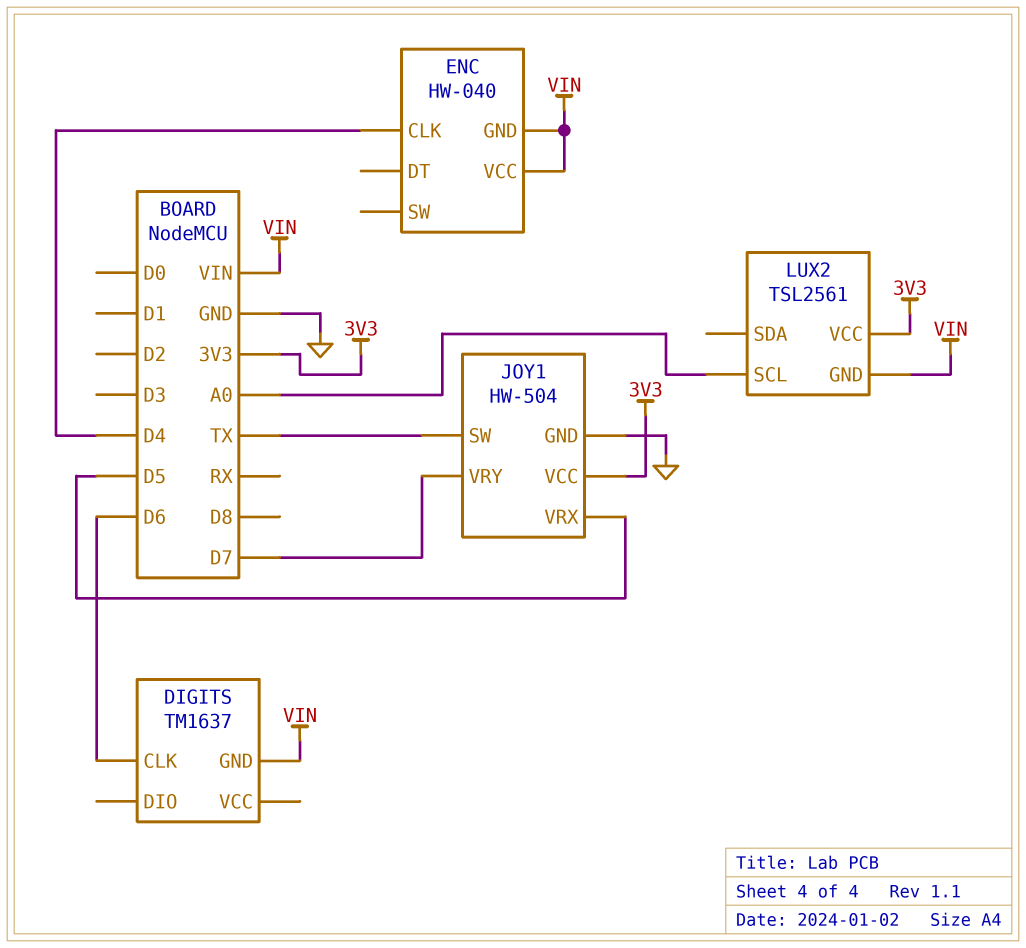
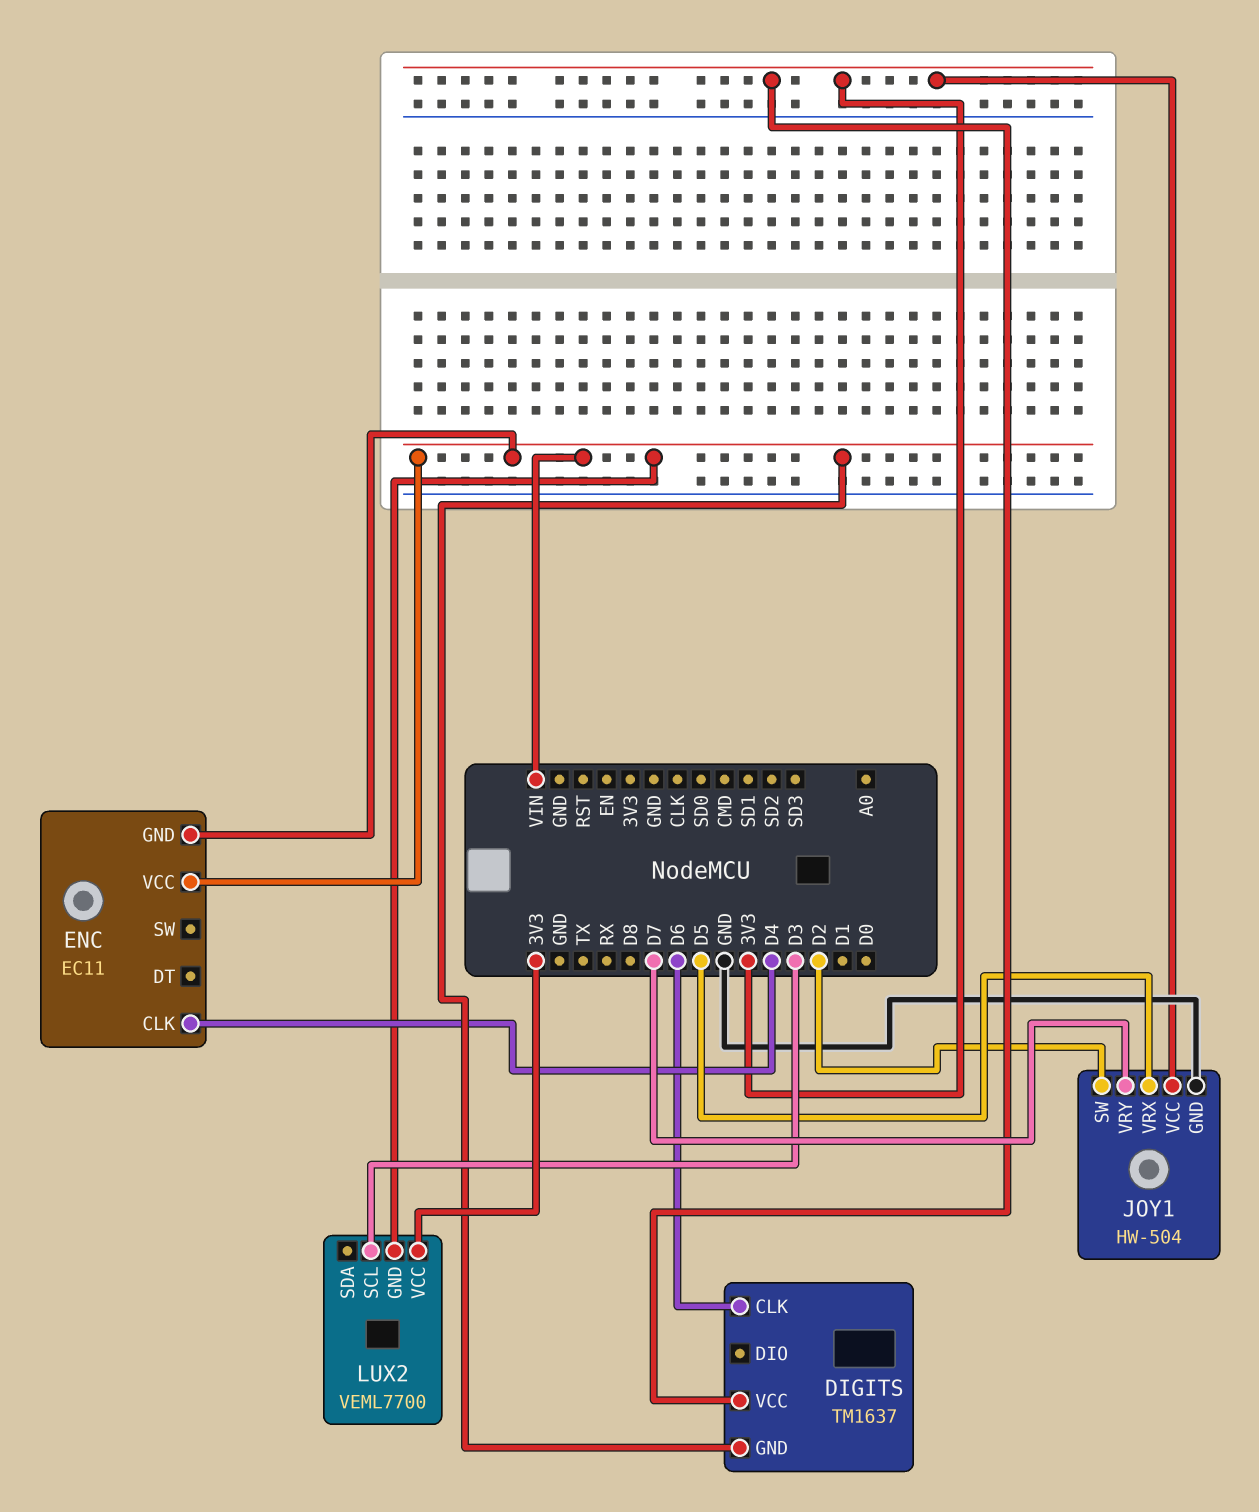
DIGITS pin VCC: none -> 3V3
ENC: HW-040 -> EC11
JOY1 pin SW: TX -> D2
LUX2: TSL2561 -> VEML7700
LUX2 pin SCL: A0 -> D3

